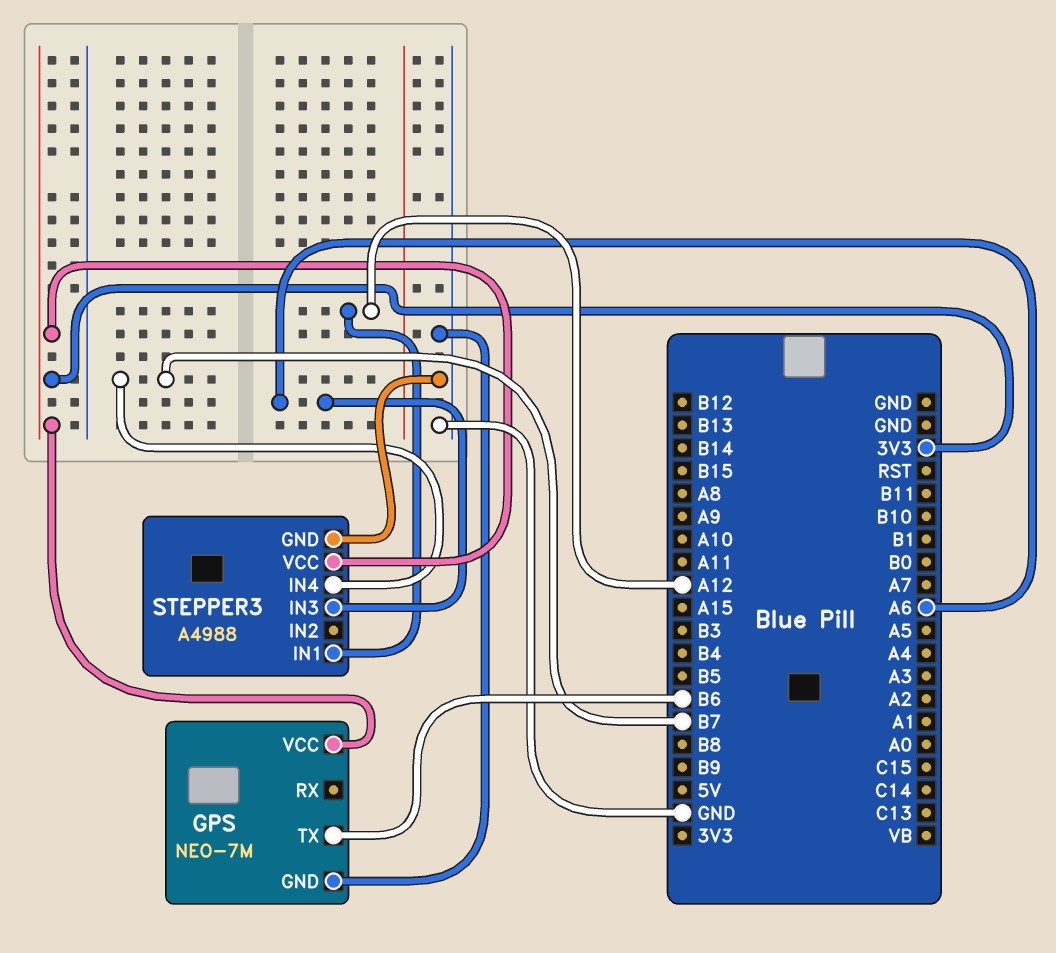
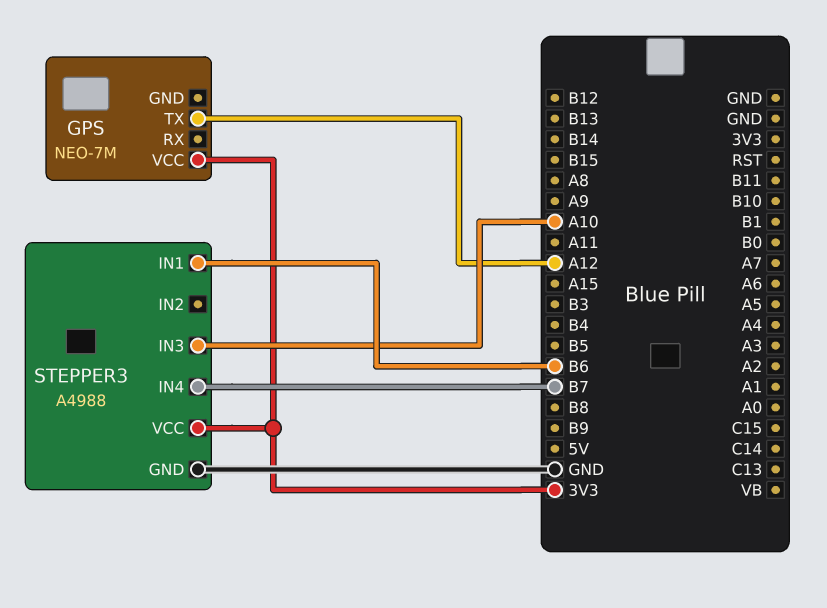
GPS pin GND: GND -> none
GPS pin TX: B6 -> A12
STEPPER3 pin IN1: A12 -> B6
STEPPER3 pin IN3: A6 -> A10

